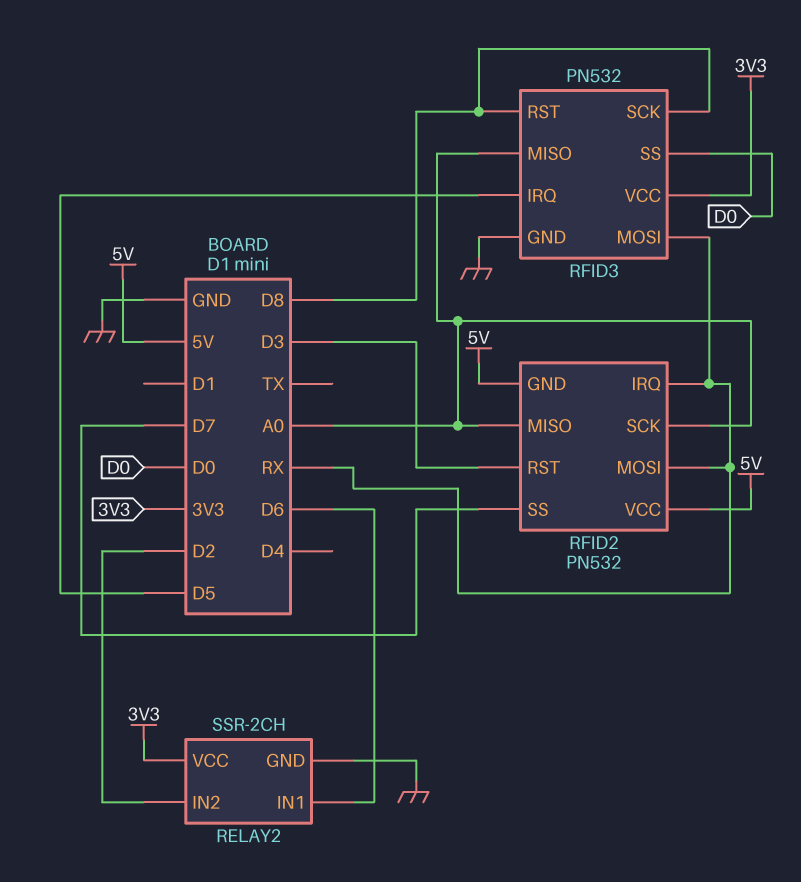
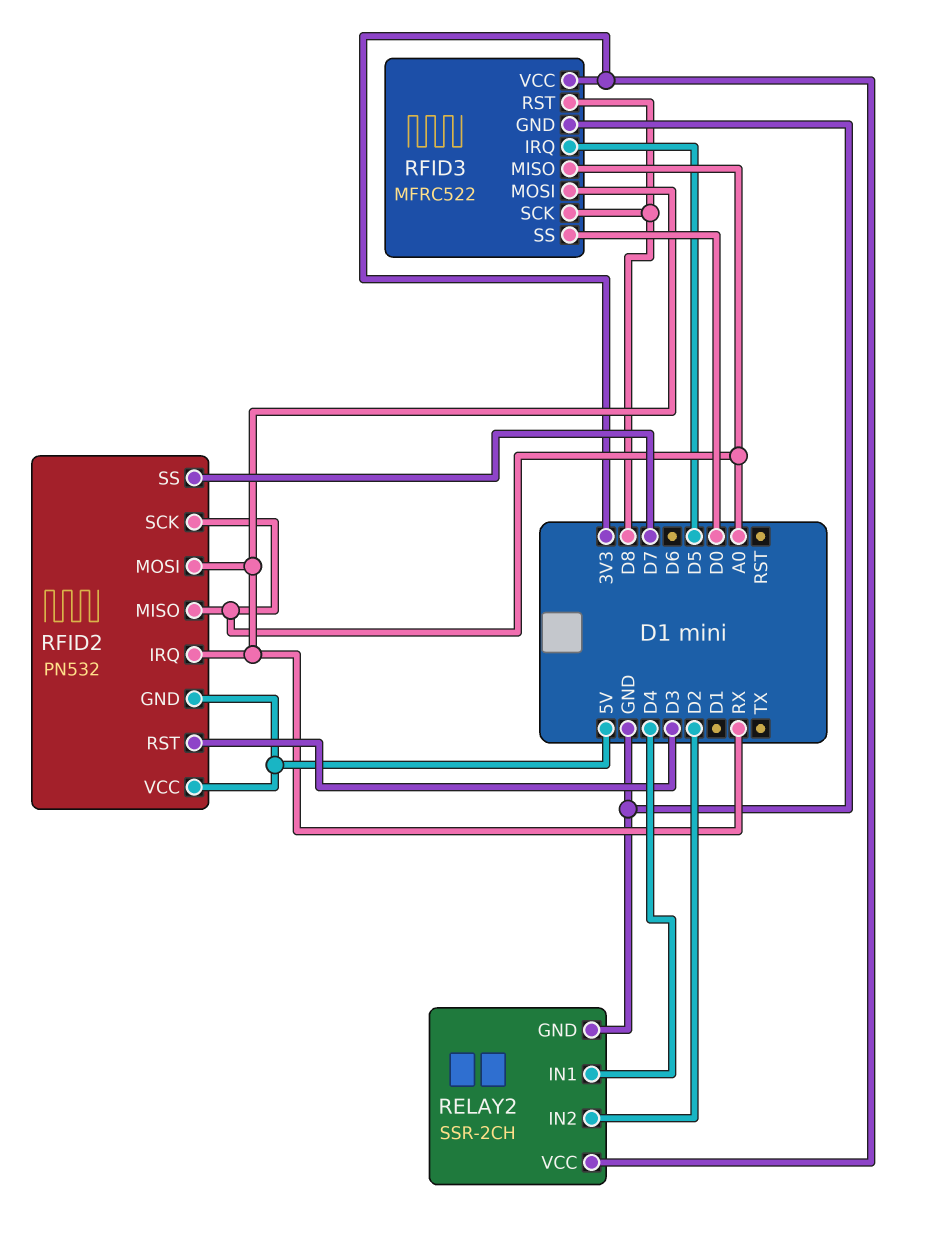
RELAY2 pin IN1: D6 -> D4
RFID3: PN532 -> MFRC522

